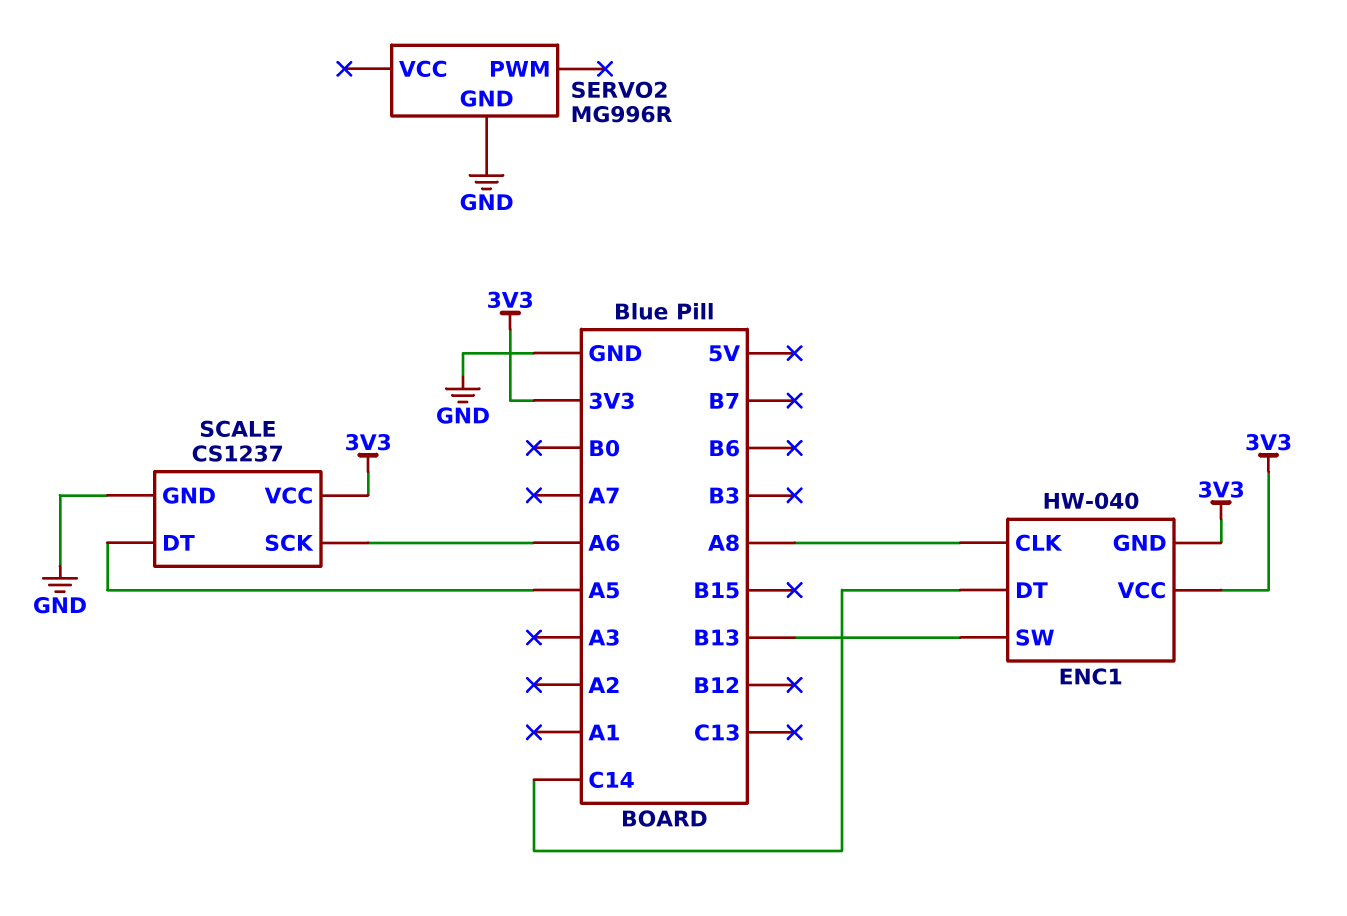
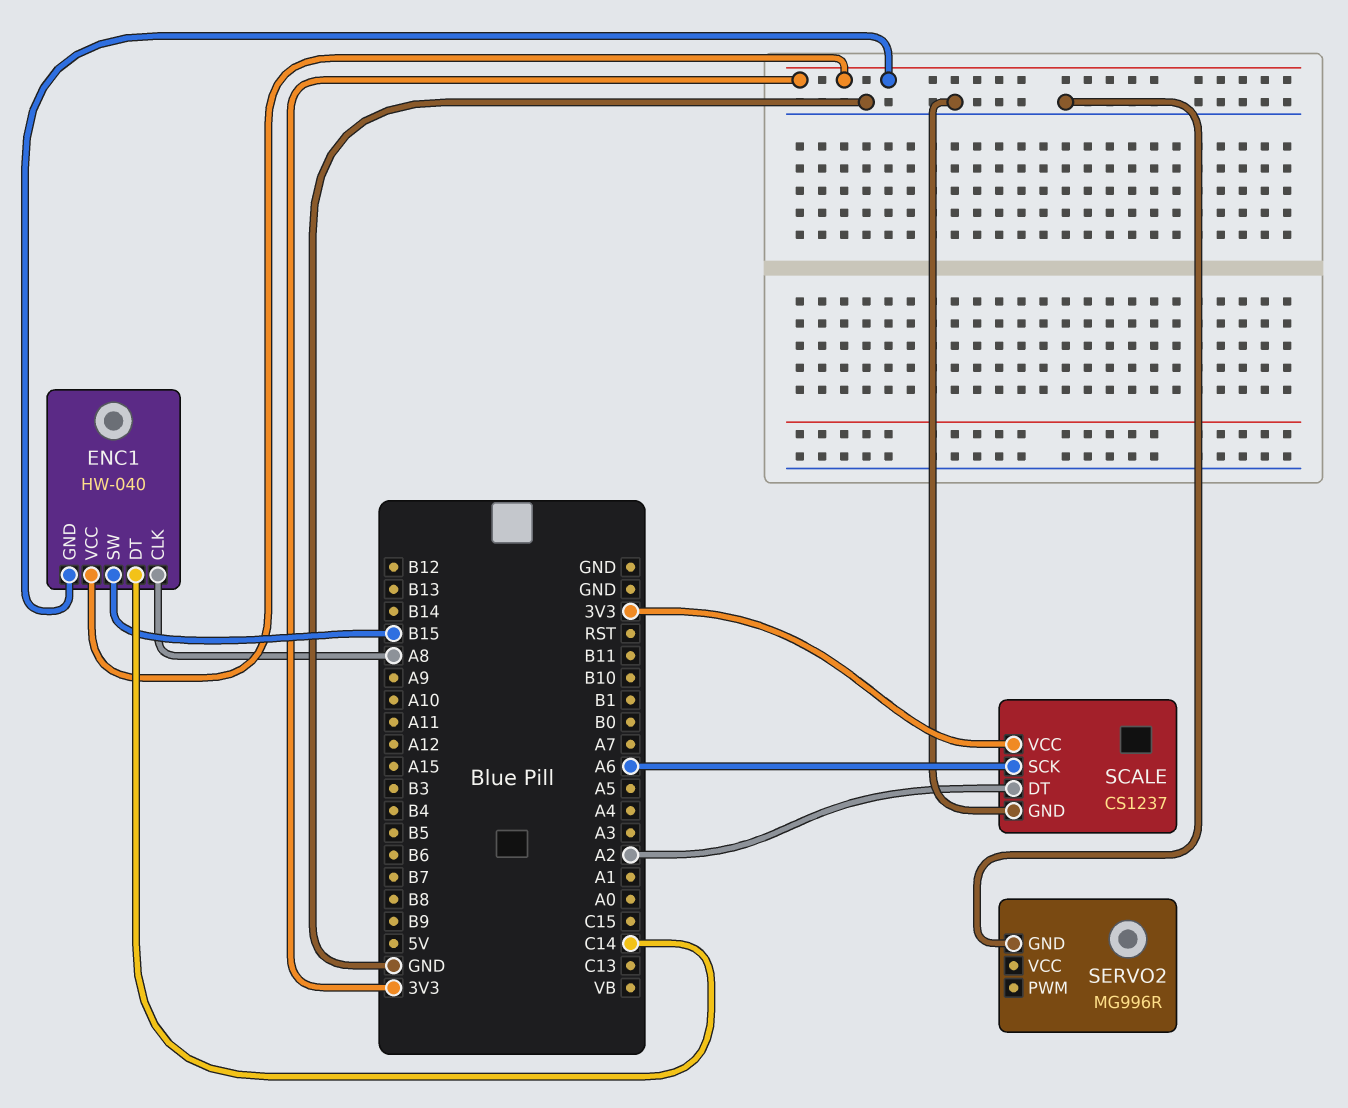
ENC1 pin SW: B13 -> B15
SCALE pin DT: A5 -> A2

